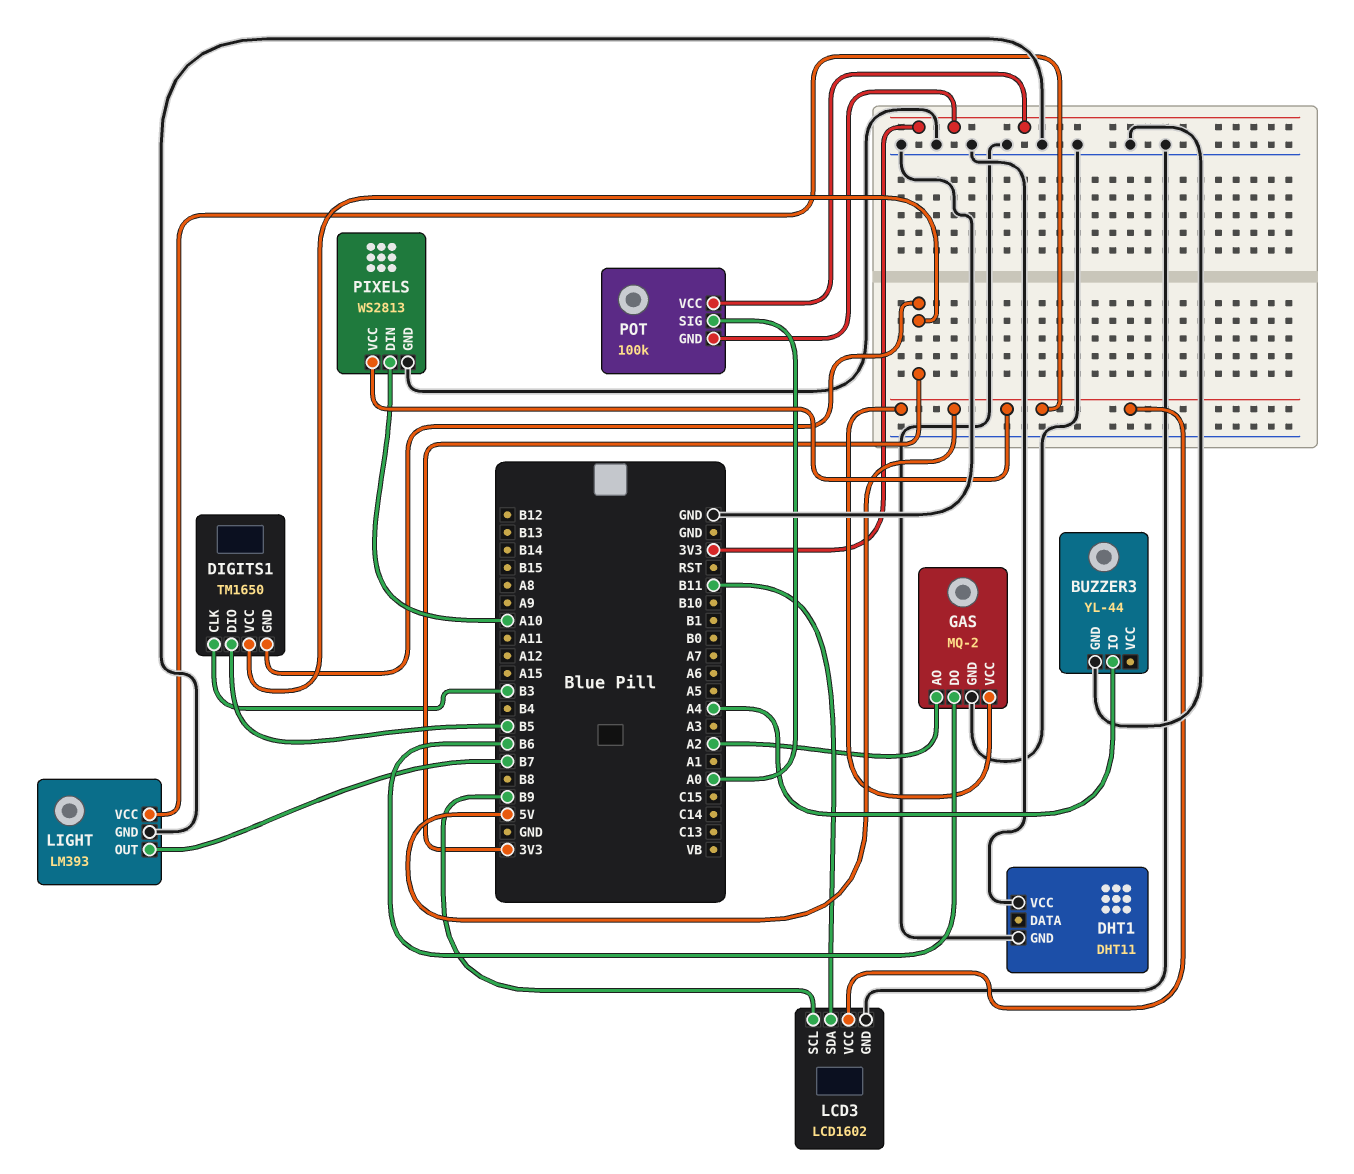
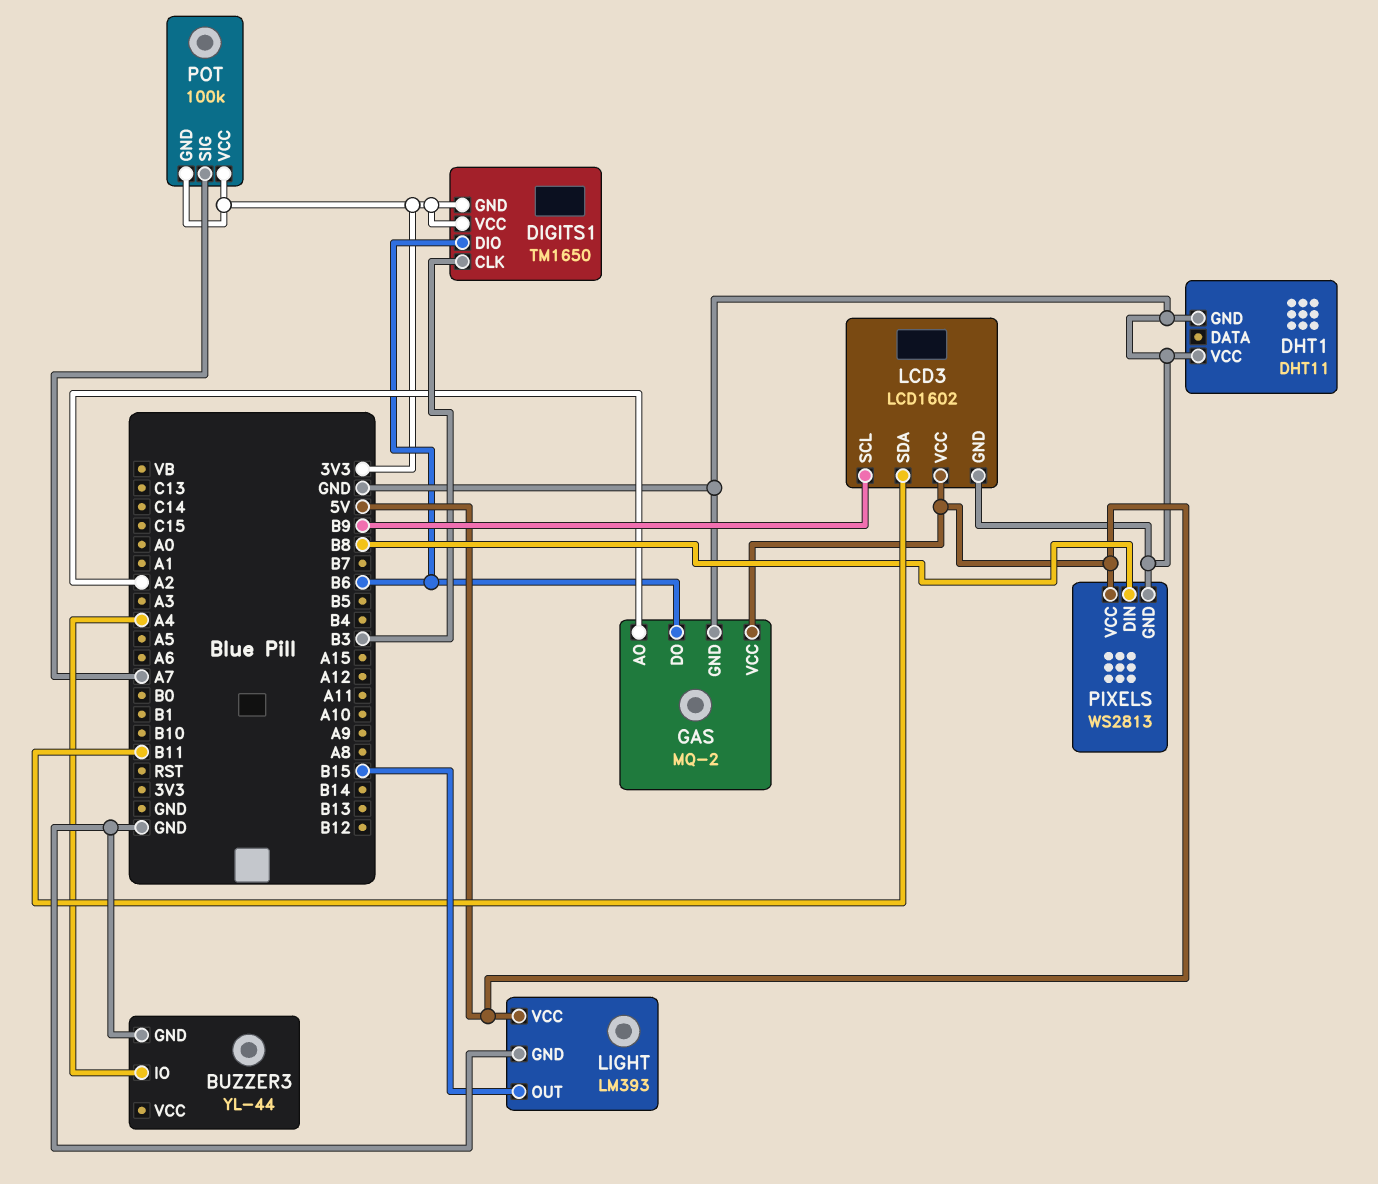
DIGITS1 pin DIO: B5 -> B6
LIGHT pin OUT: B7 -> B15
PIXELS pin DIN: A10 -> B8
POT pin SIG: A0 -> A7

